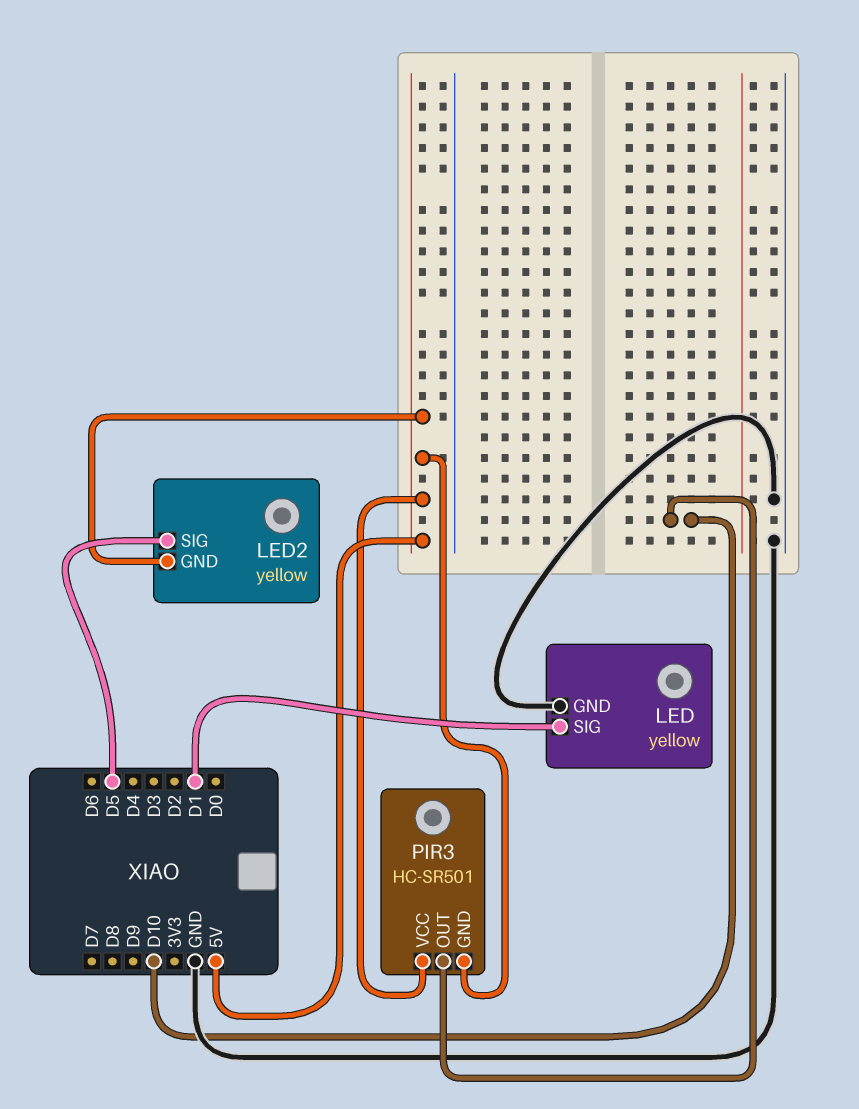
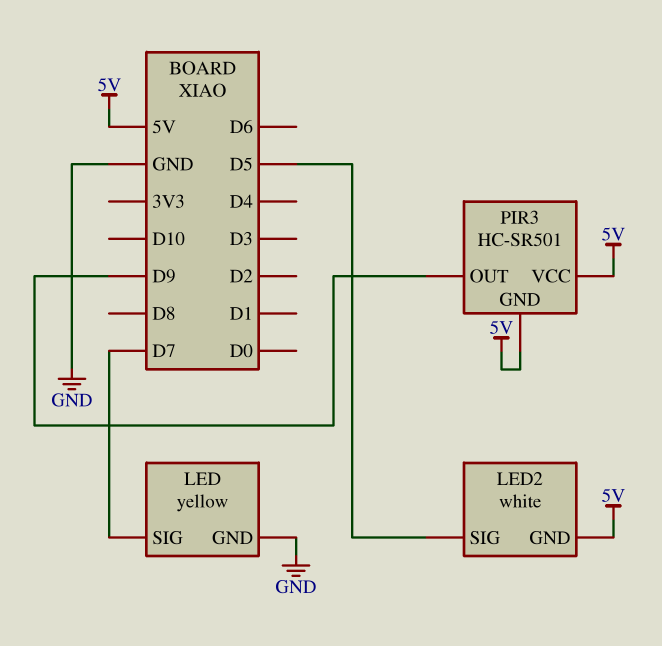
LED pin SIG: D1 -> D7
LED2: yellow -> white
PIR3 pin OUT: D10 -> D9

